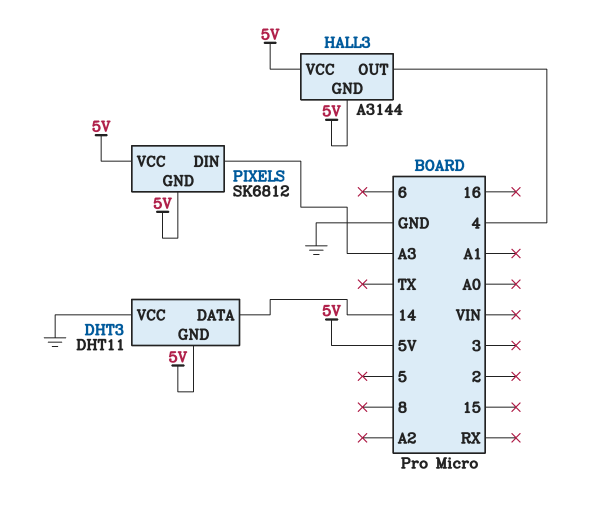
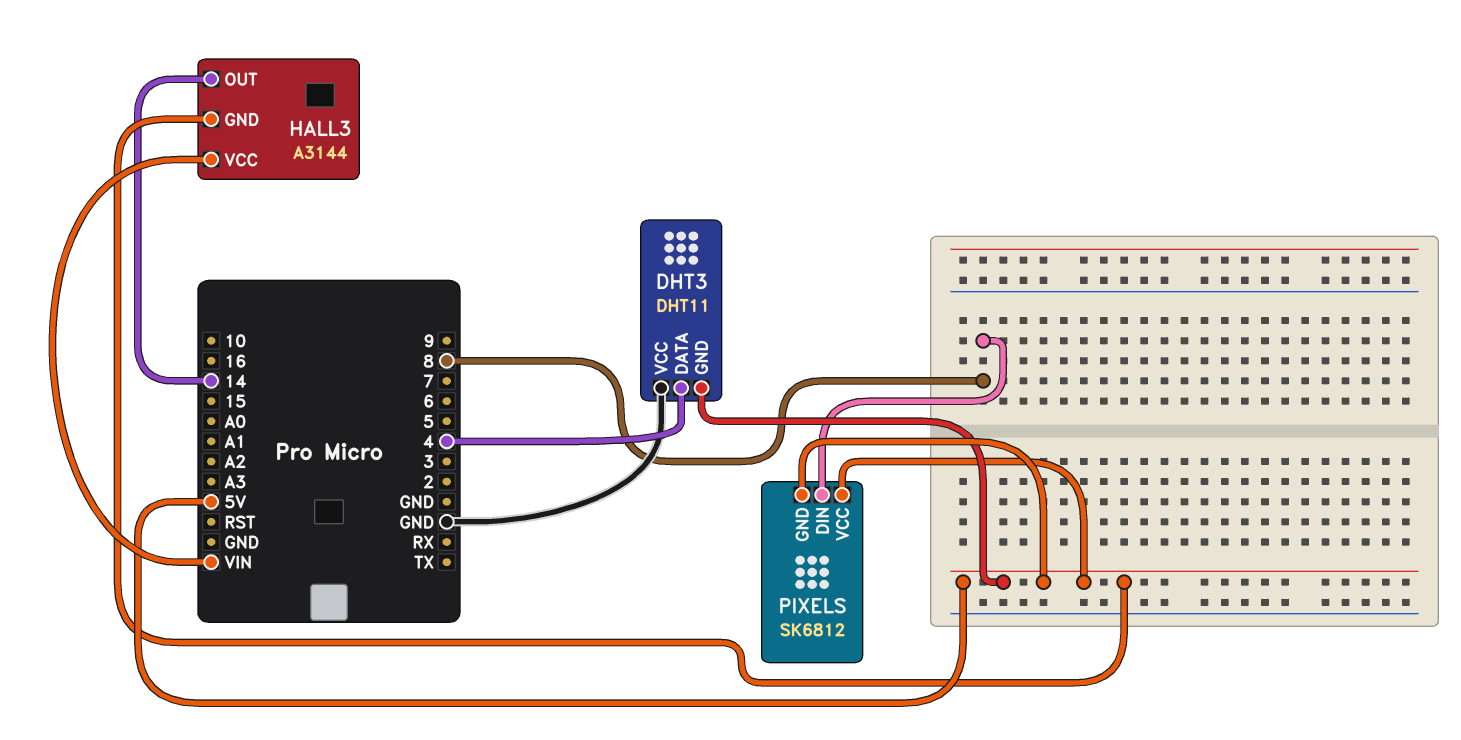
DHT3 pin DATA: 14 -> 4
HALL3 pin OUT: 4 -> 14
HALL3 pin VCC: 5V -> VIN
PIXELS pin DIN: A3 -> 8

